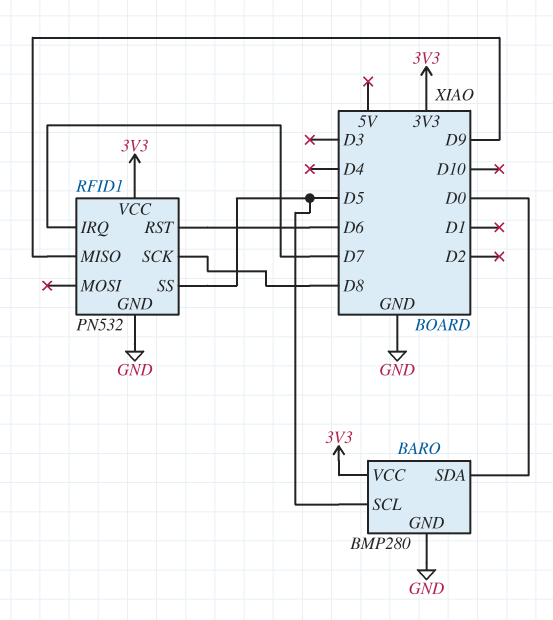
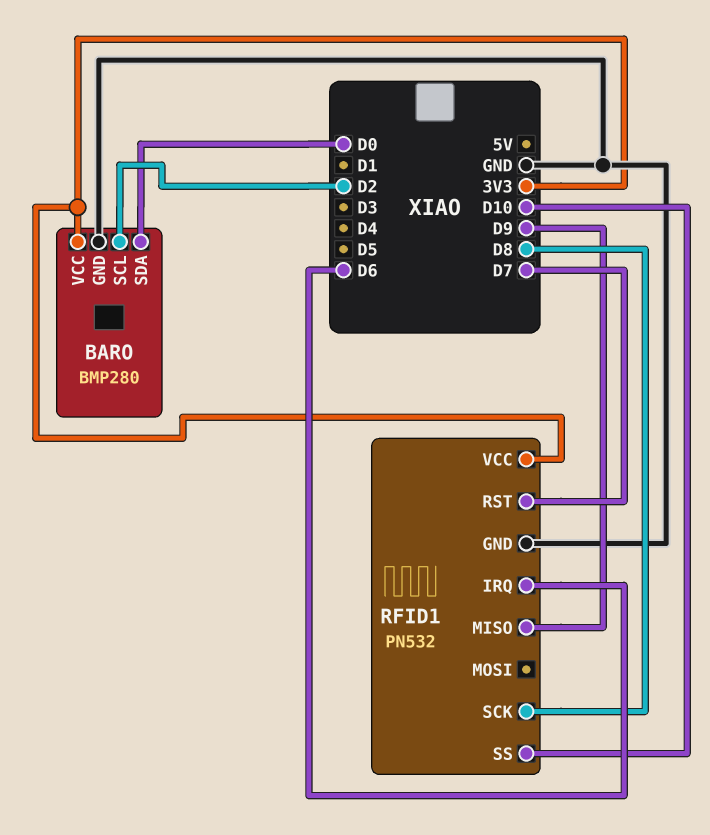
BARO pin SCL: D5 -> D2
RFID1 pin IRQ: D7 -> D6
RFID1 pin RST: D6 -> D7
RFID1 pin SS: D5 -> D10

